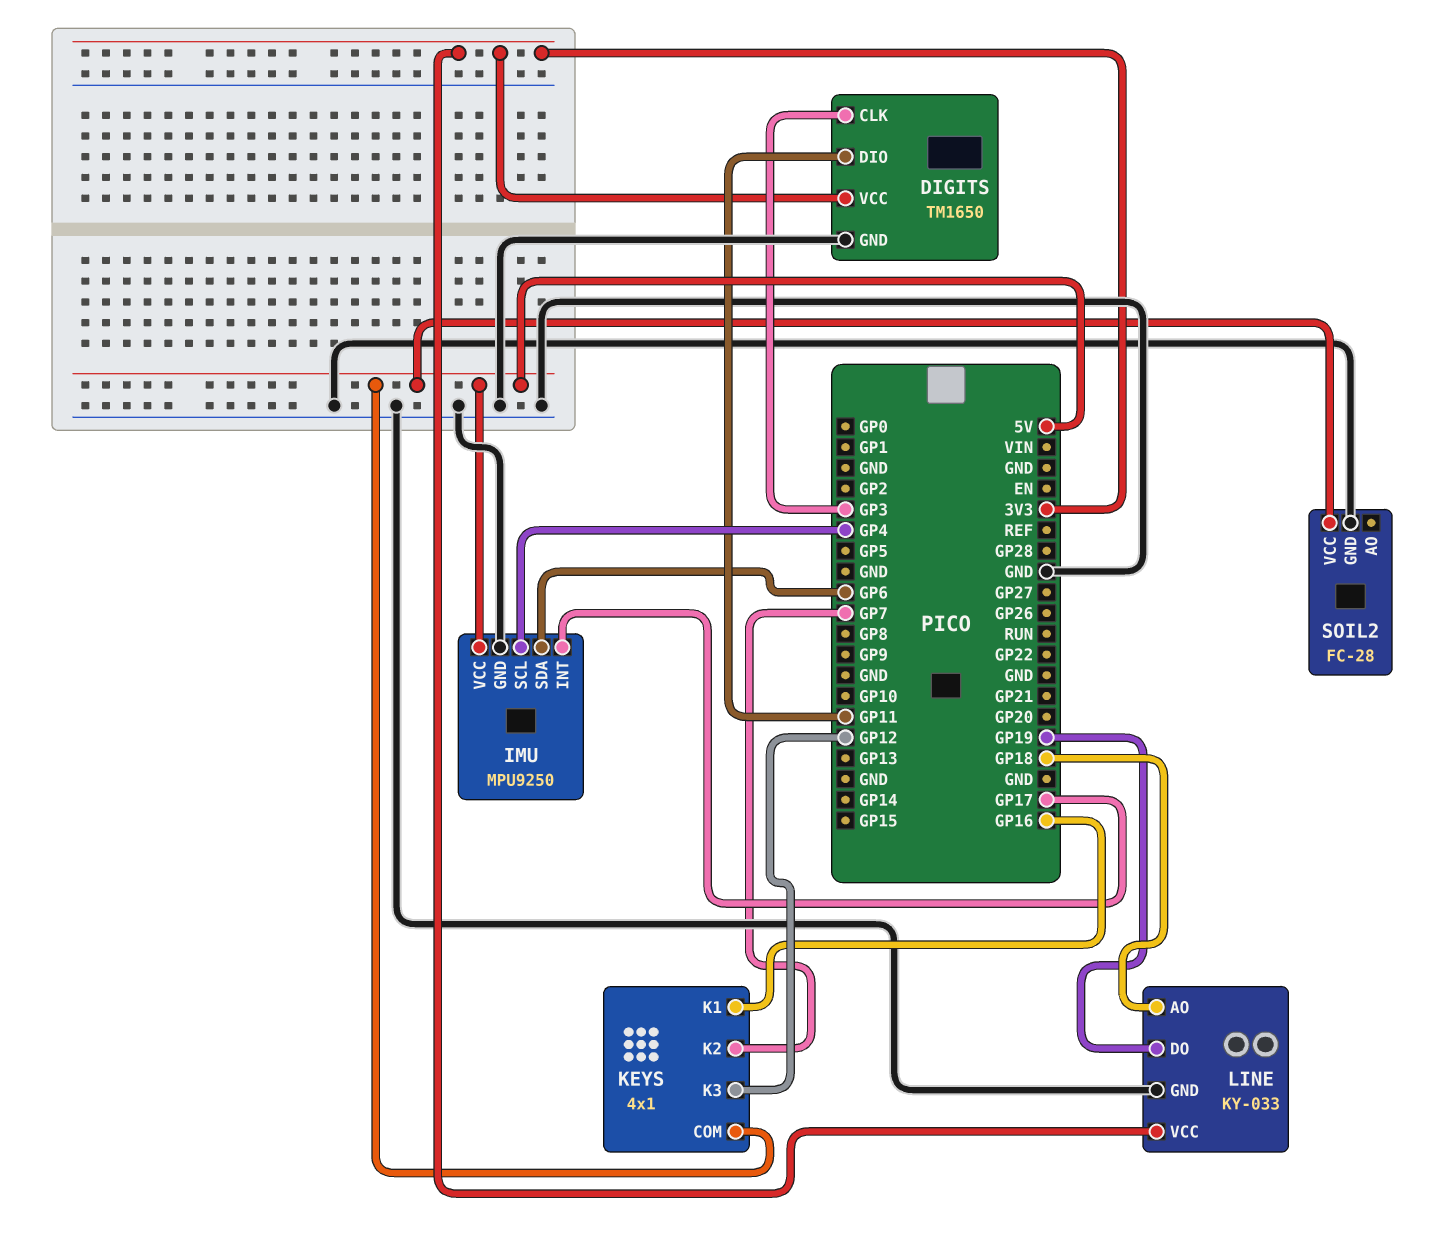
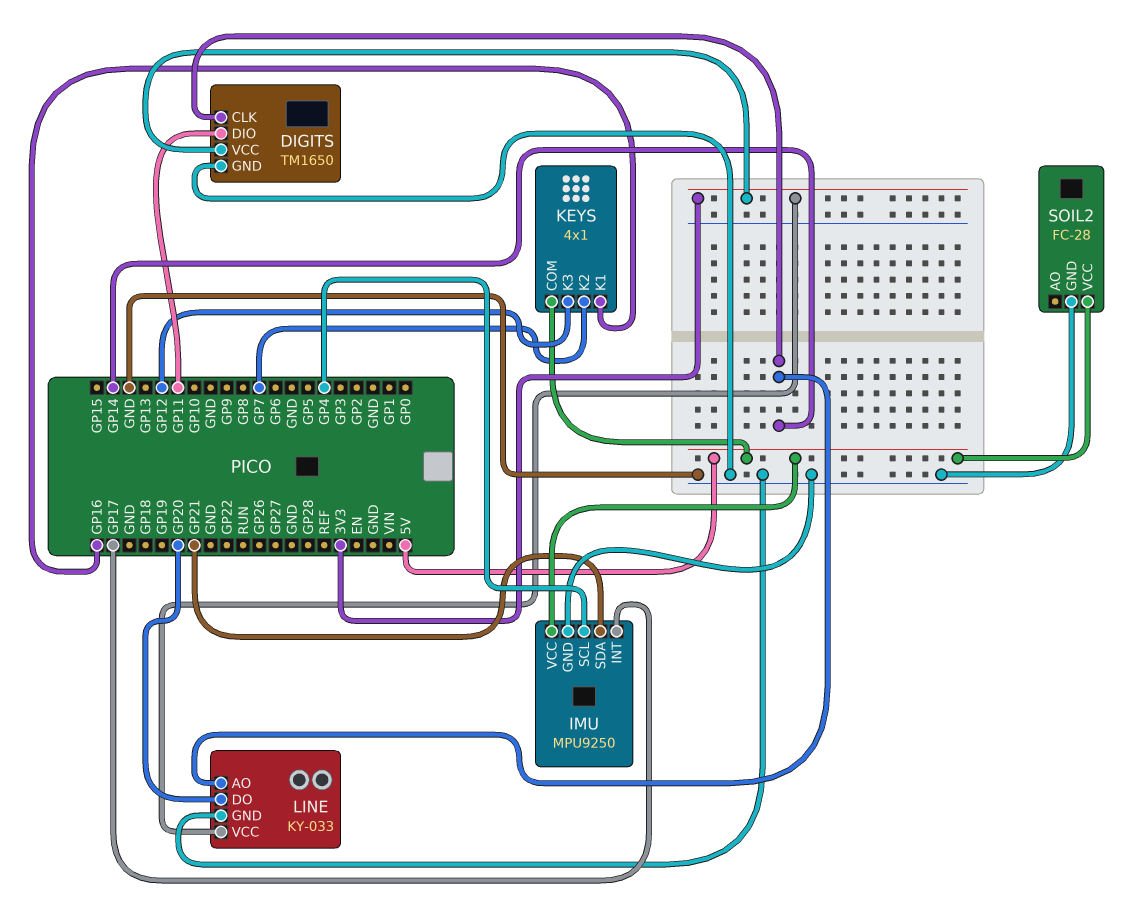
DIGITS pin CLK: GP3 -> GP14
IMU pin SDA: GP6 -> GP21
LINE pin AO: GP18 -> GP14
LINE pin DO: GP19 -> GP20

